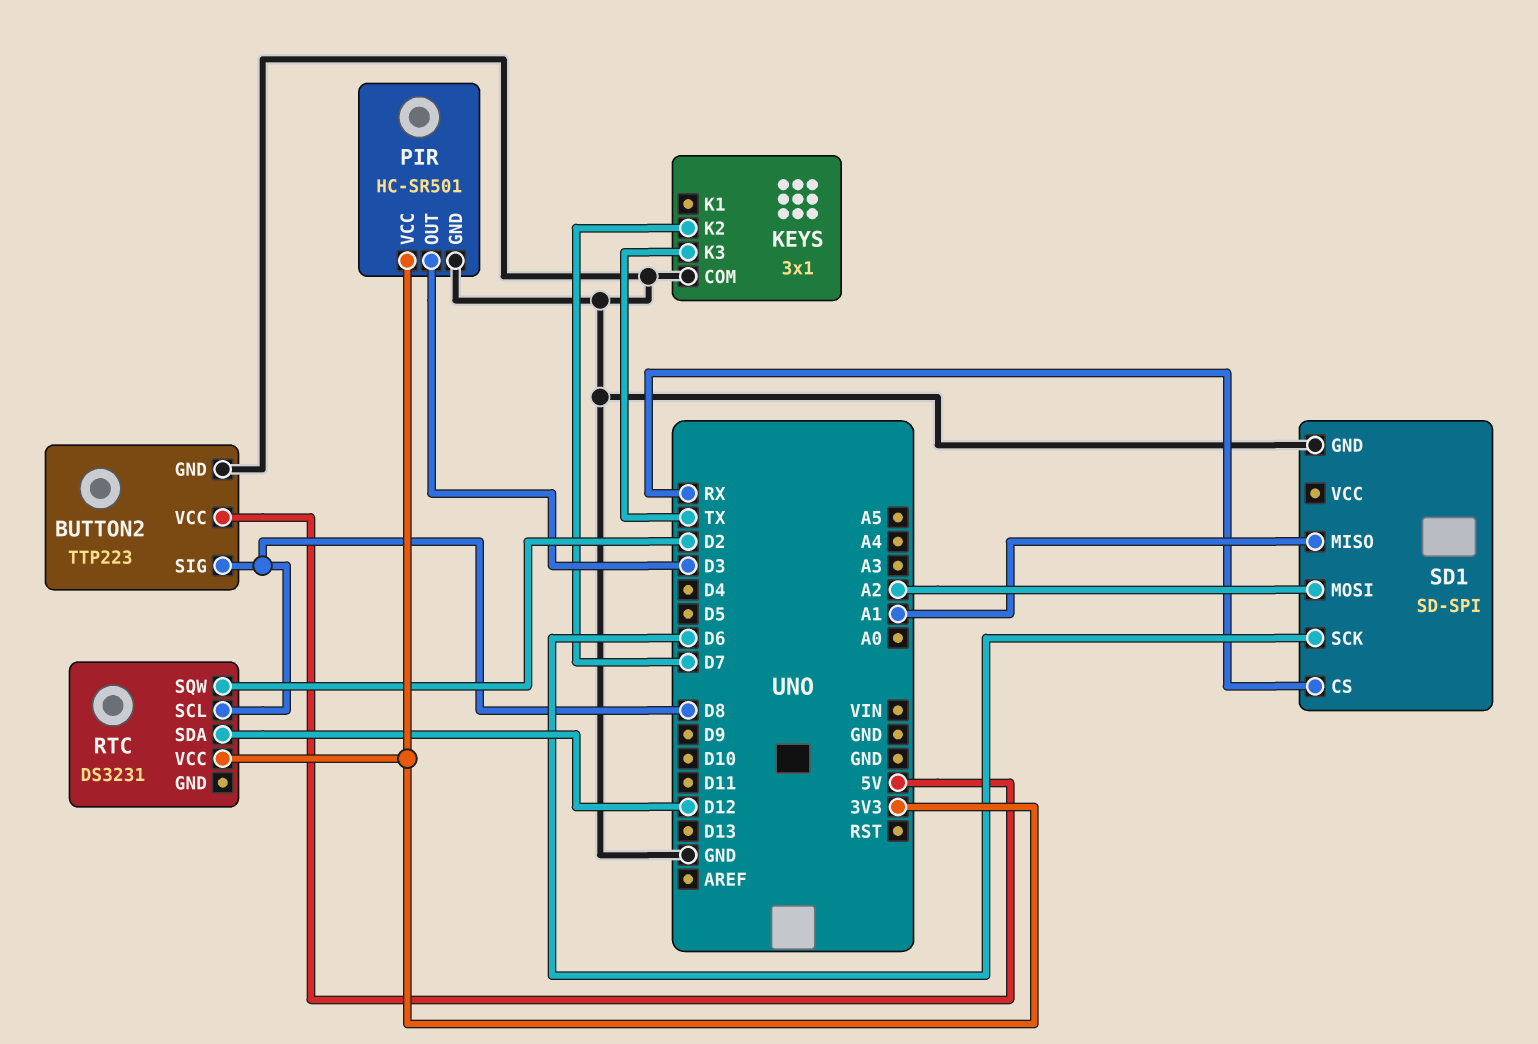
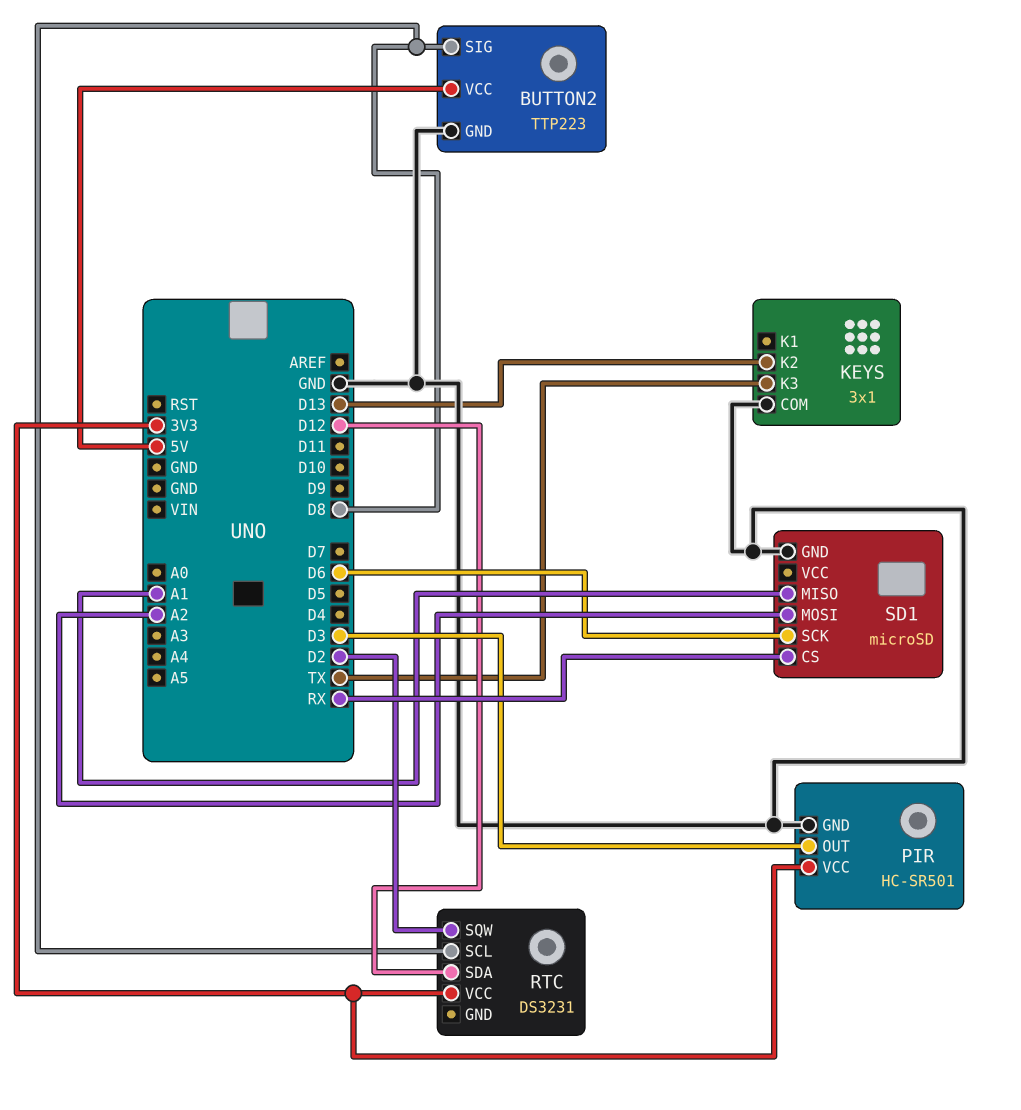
KEYS pin K2: D7 -> D13
SD1: SD-SPI -> microSD

